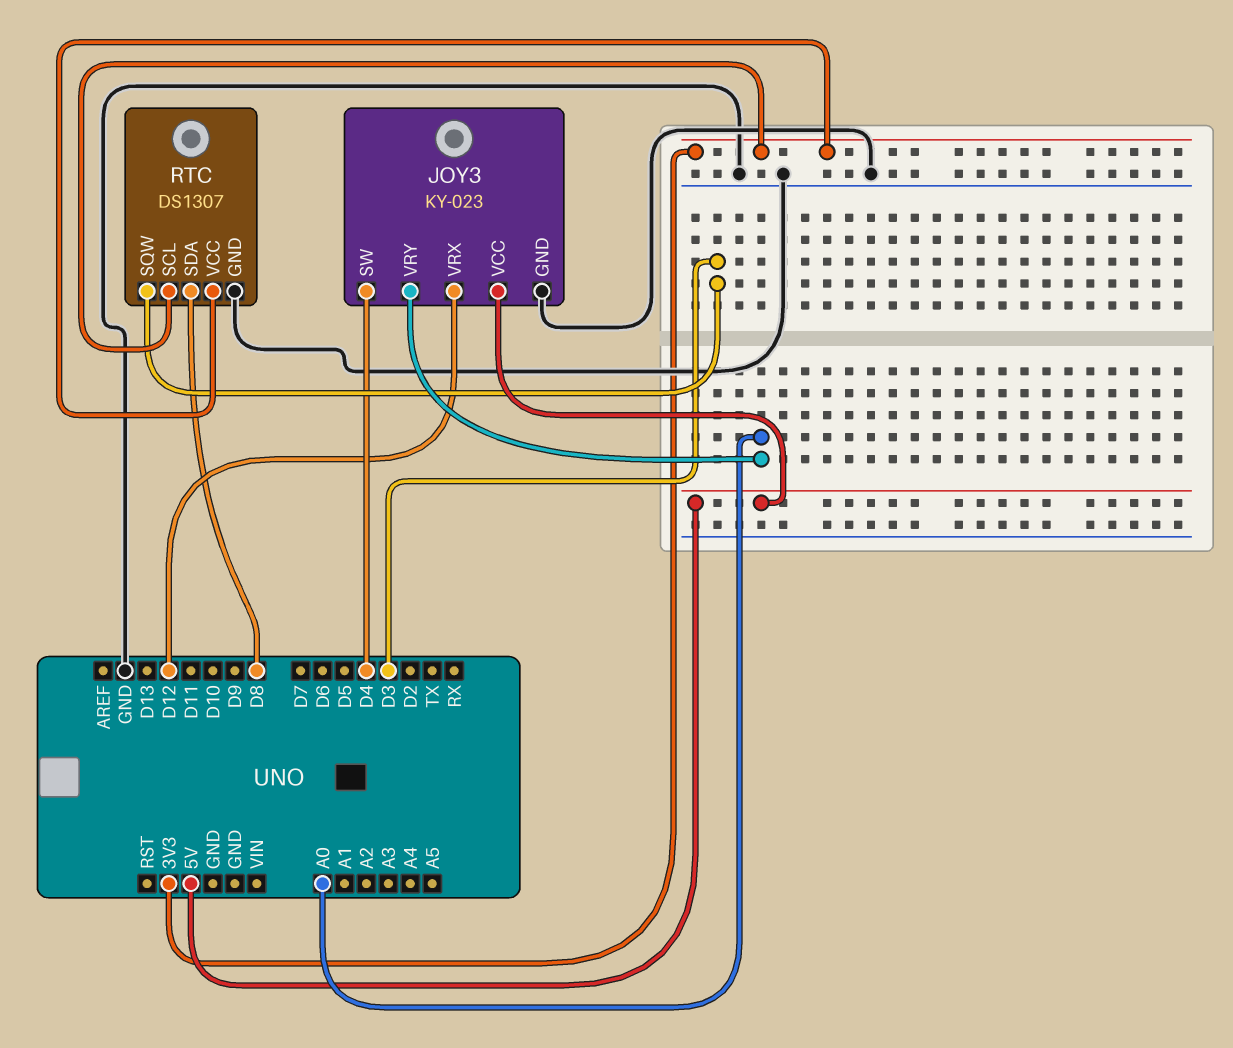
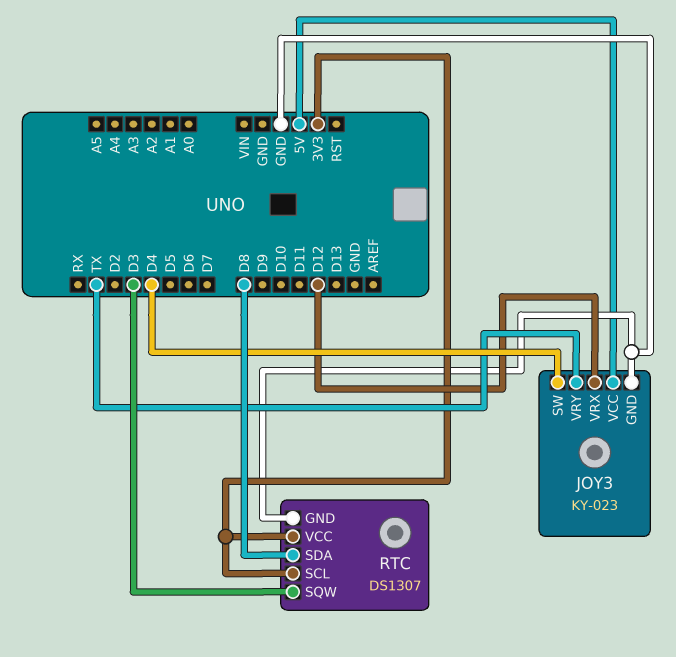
JOY3 pin VRY: A0 -> TX

